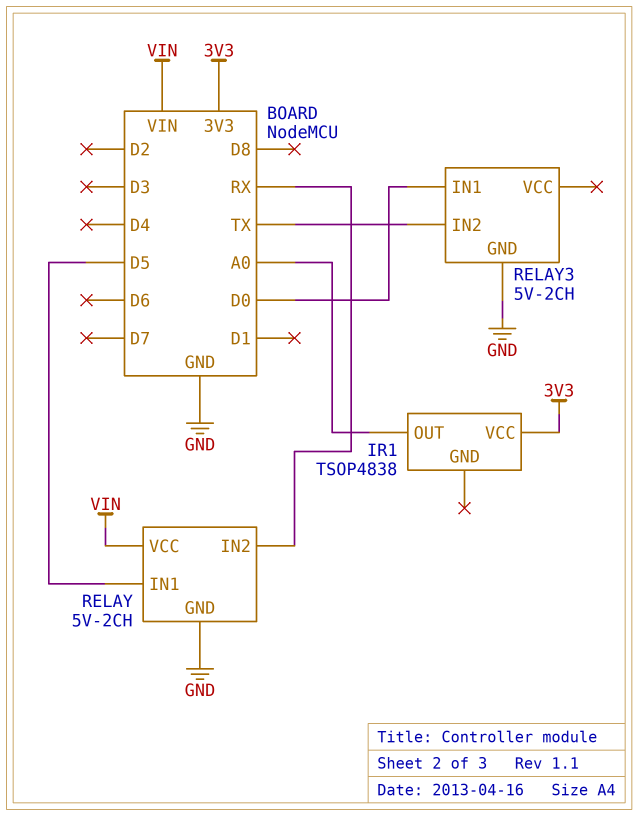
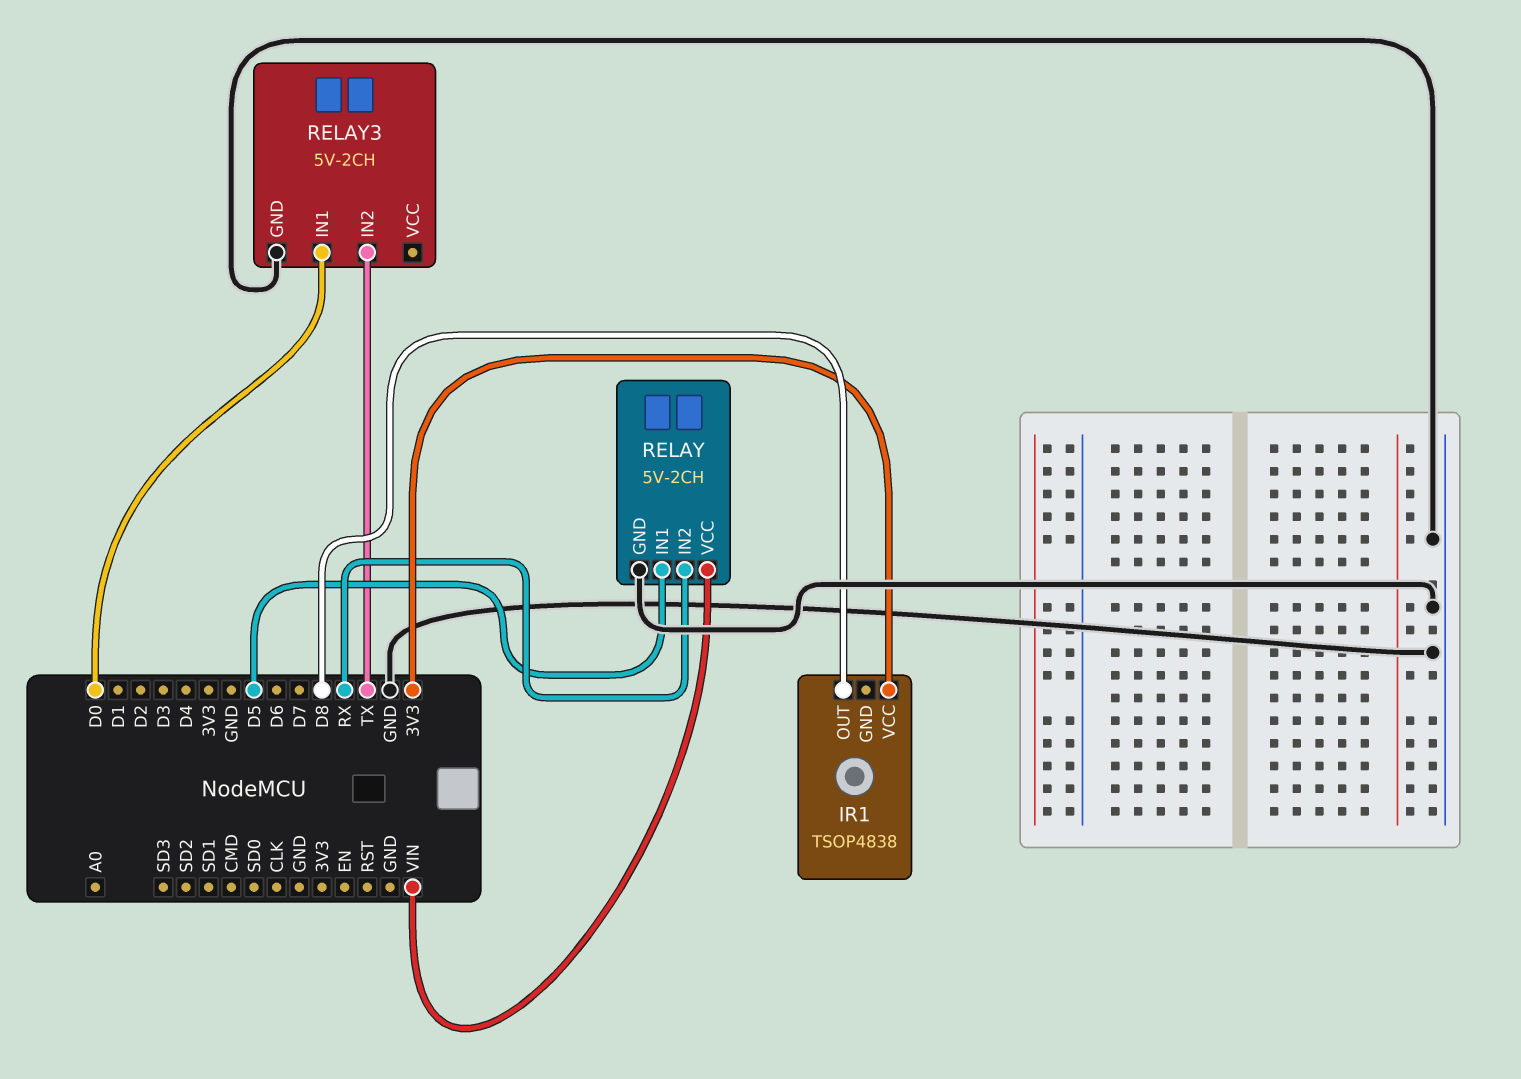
IR1 pin OUT: A0 -> D8

